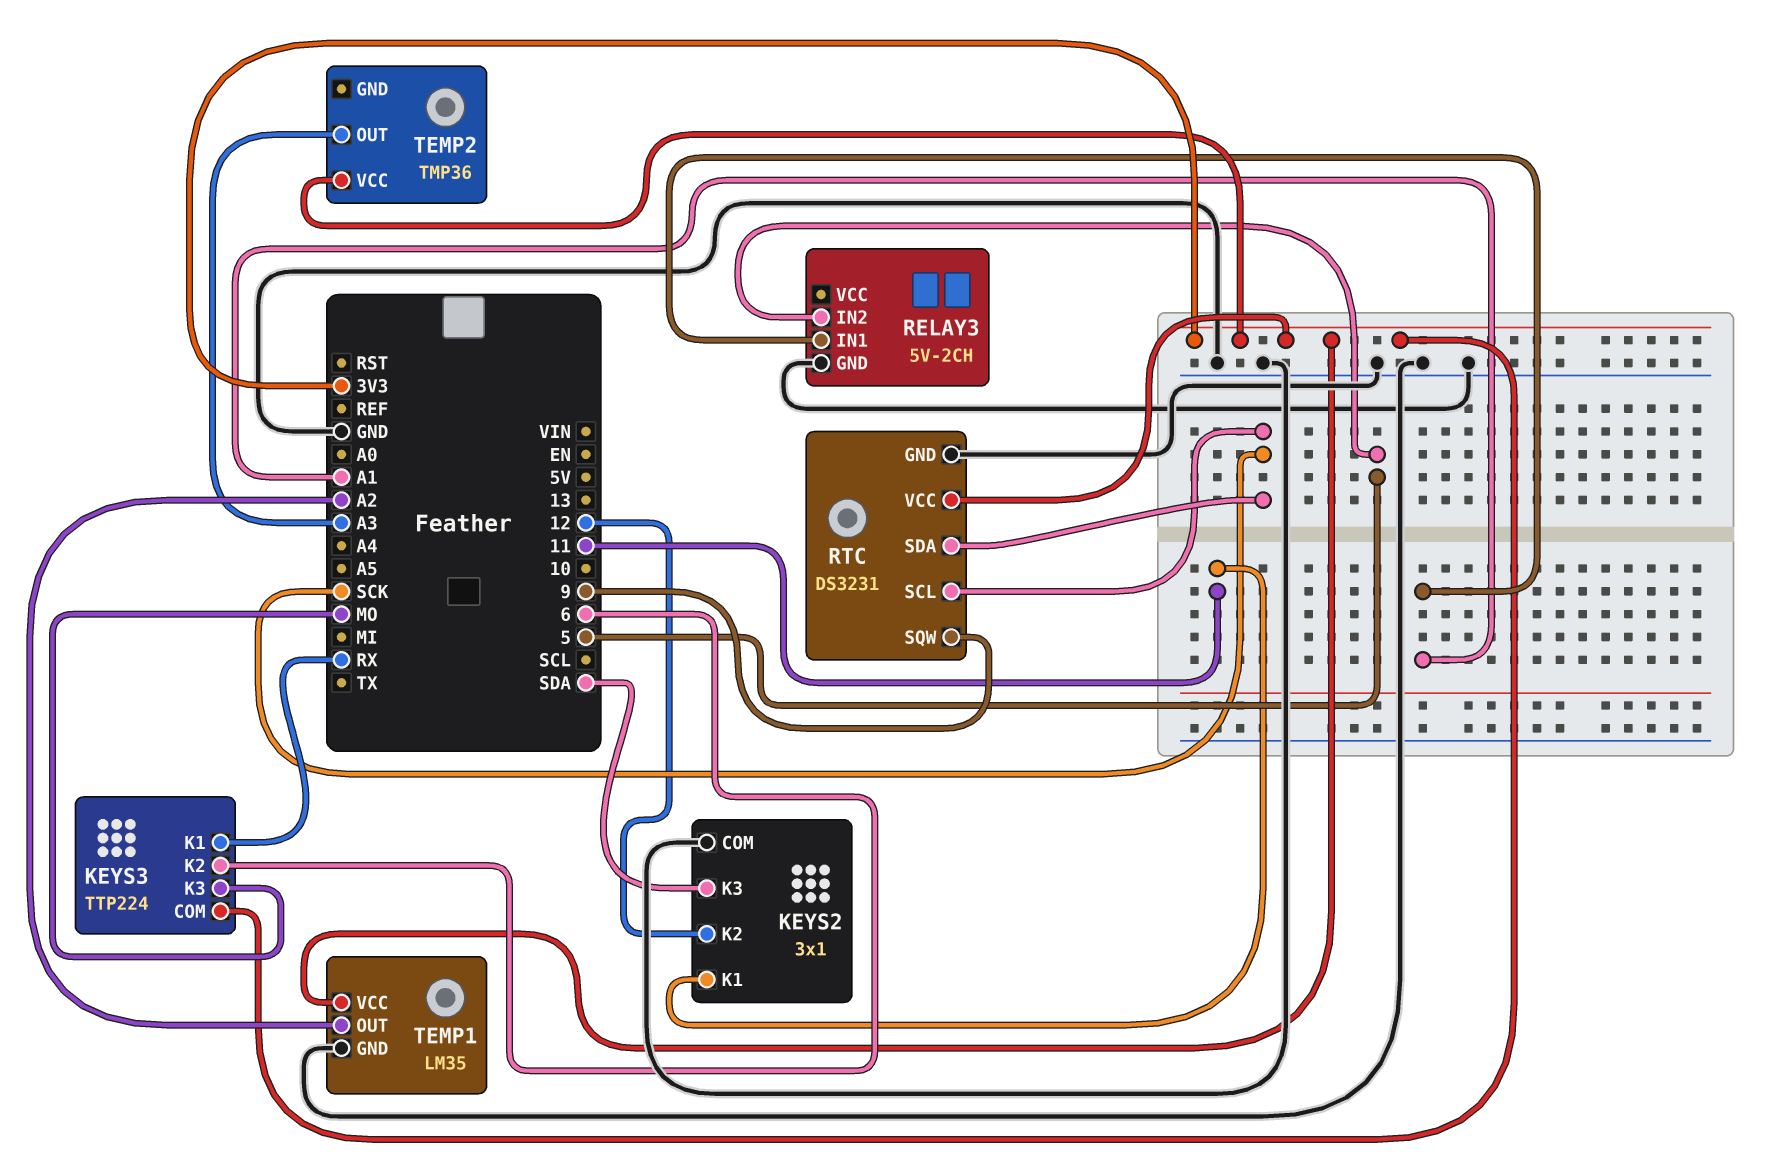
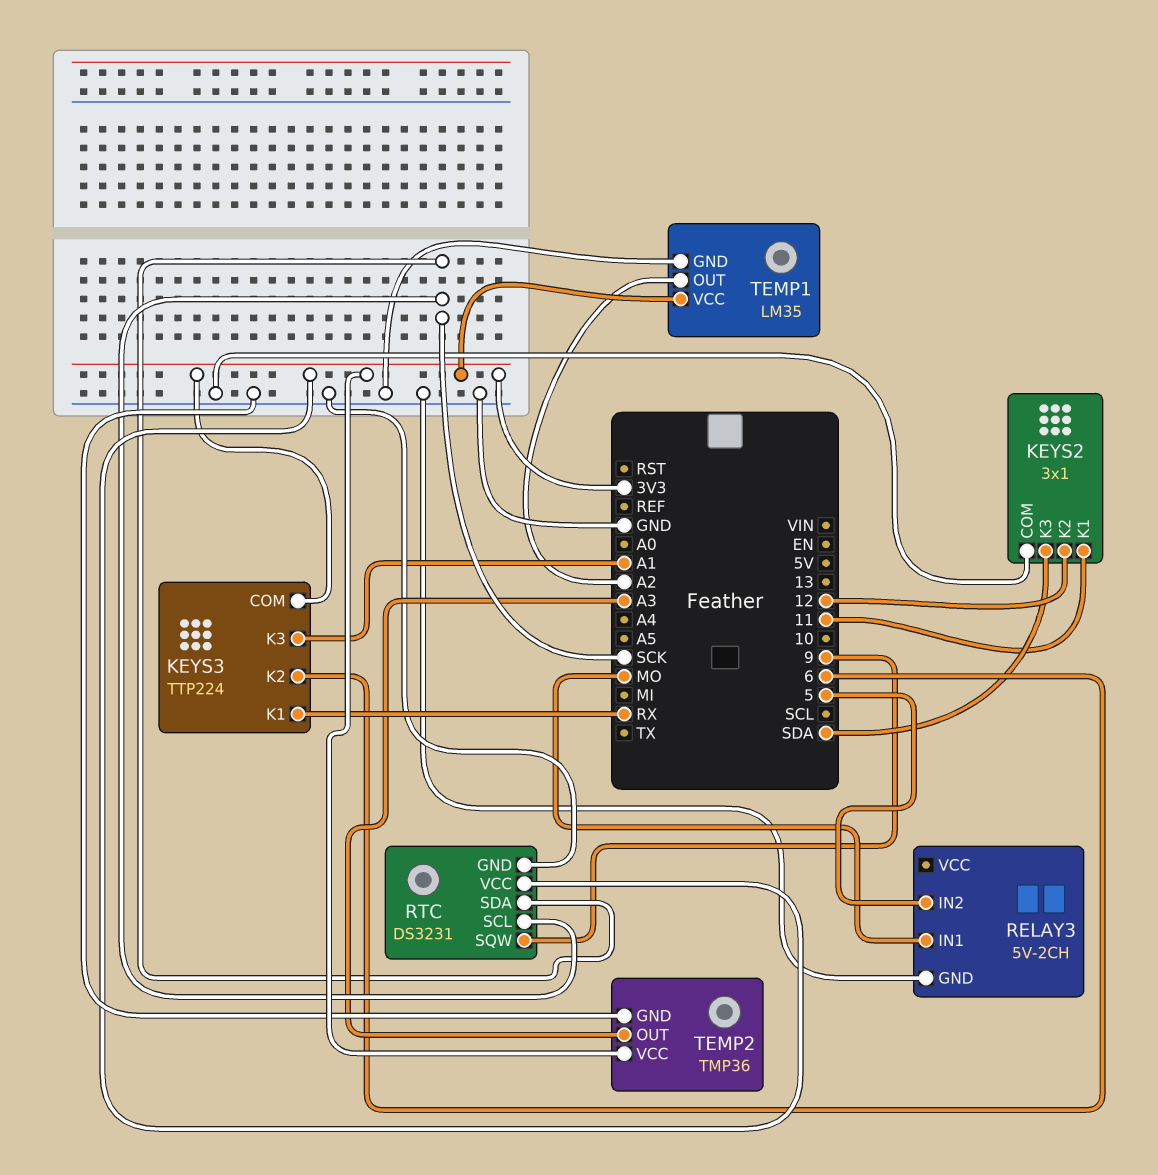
KEYS3 pin K3: MO -> A1
RELAY3 pin IN1: A1 -> MO
TEMP2 pin GND: none -> GND

